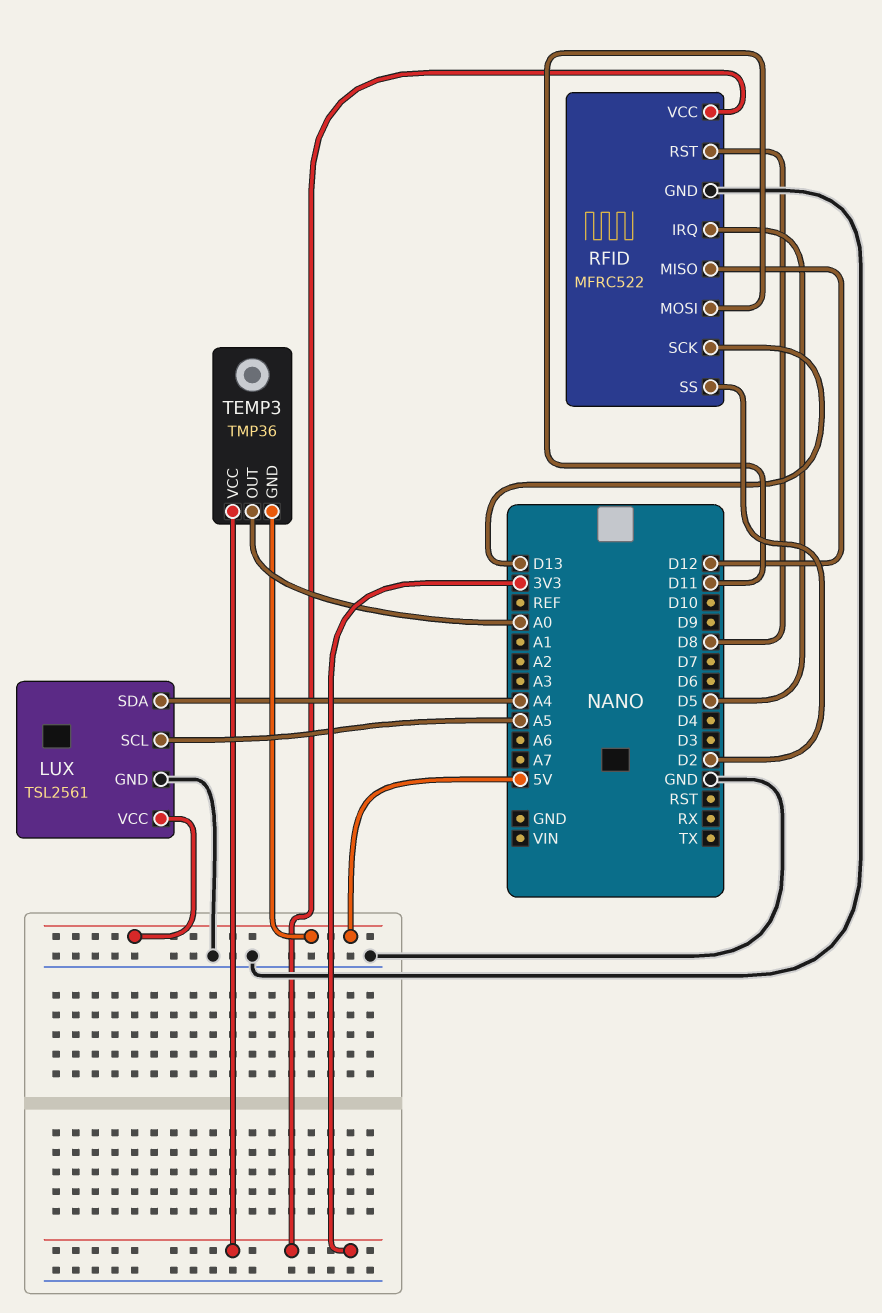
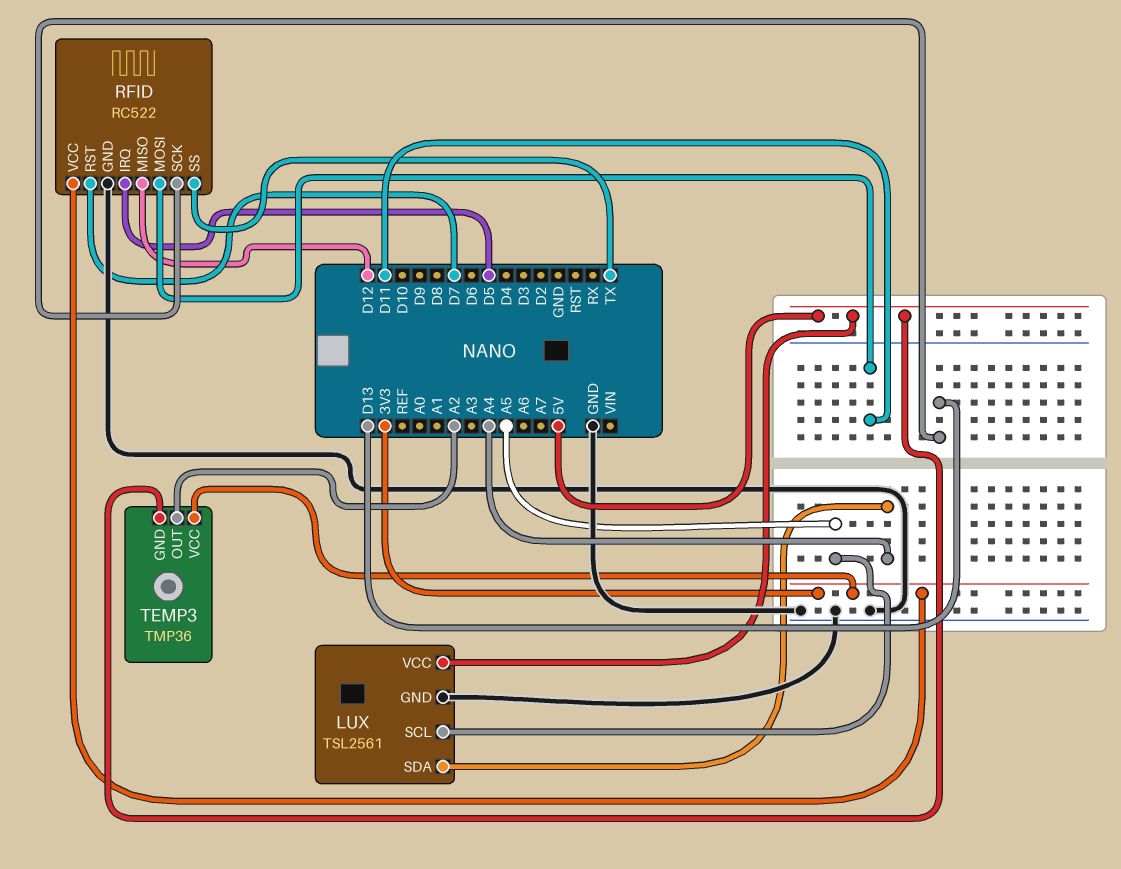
RFID: MFRC522 -> RC522
RFID pin RST: D8 -> D7
RFID pin SS: D2 -> TX
TEMP3 pin OUT: A0 -> A2

